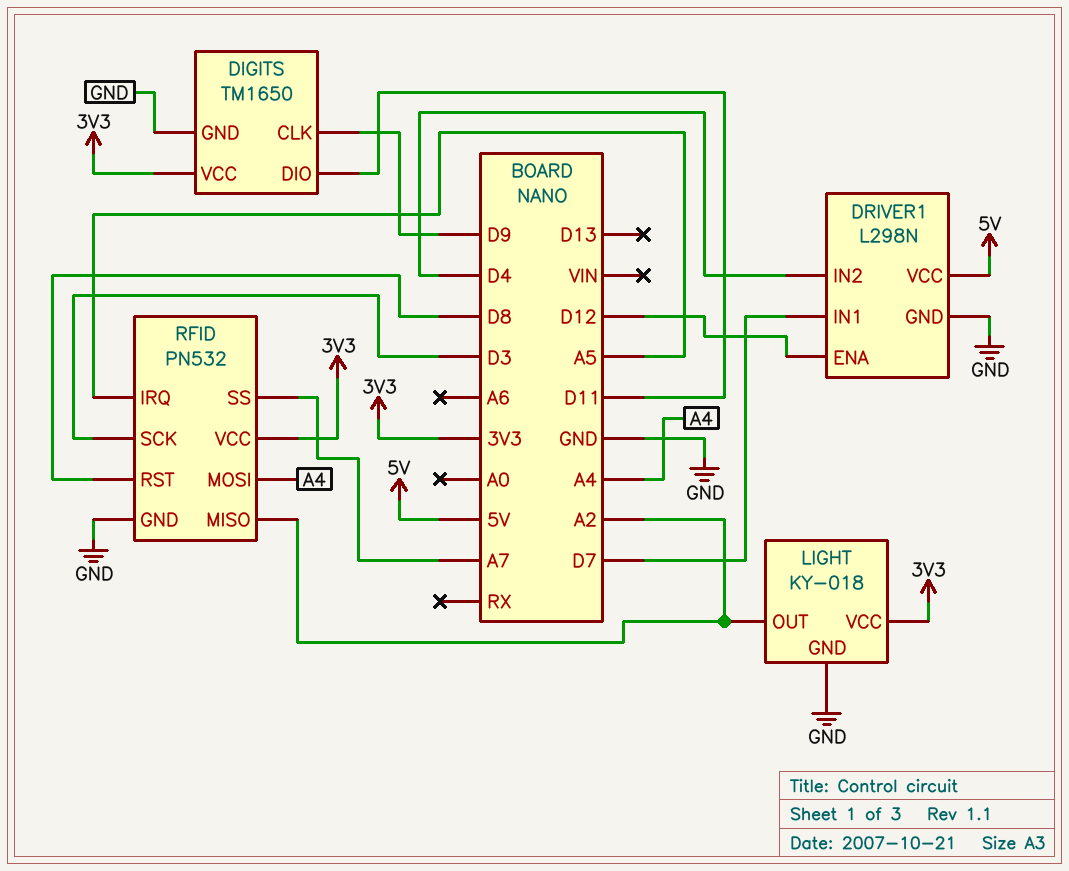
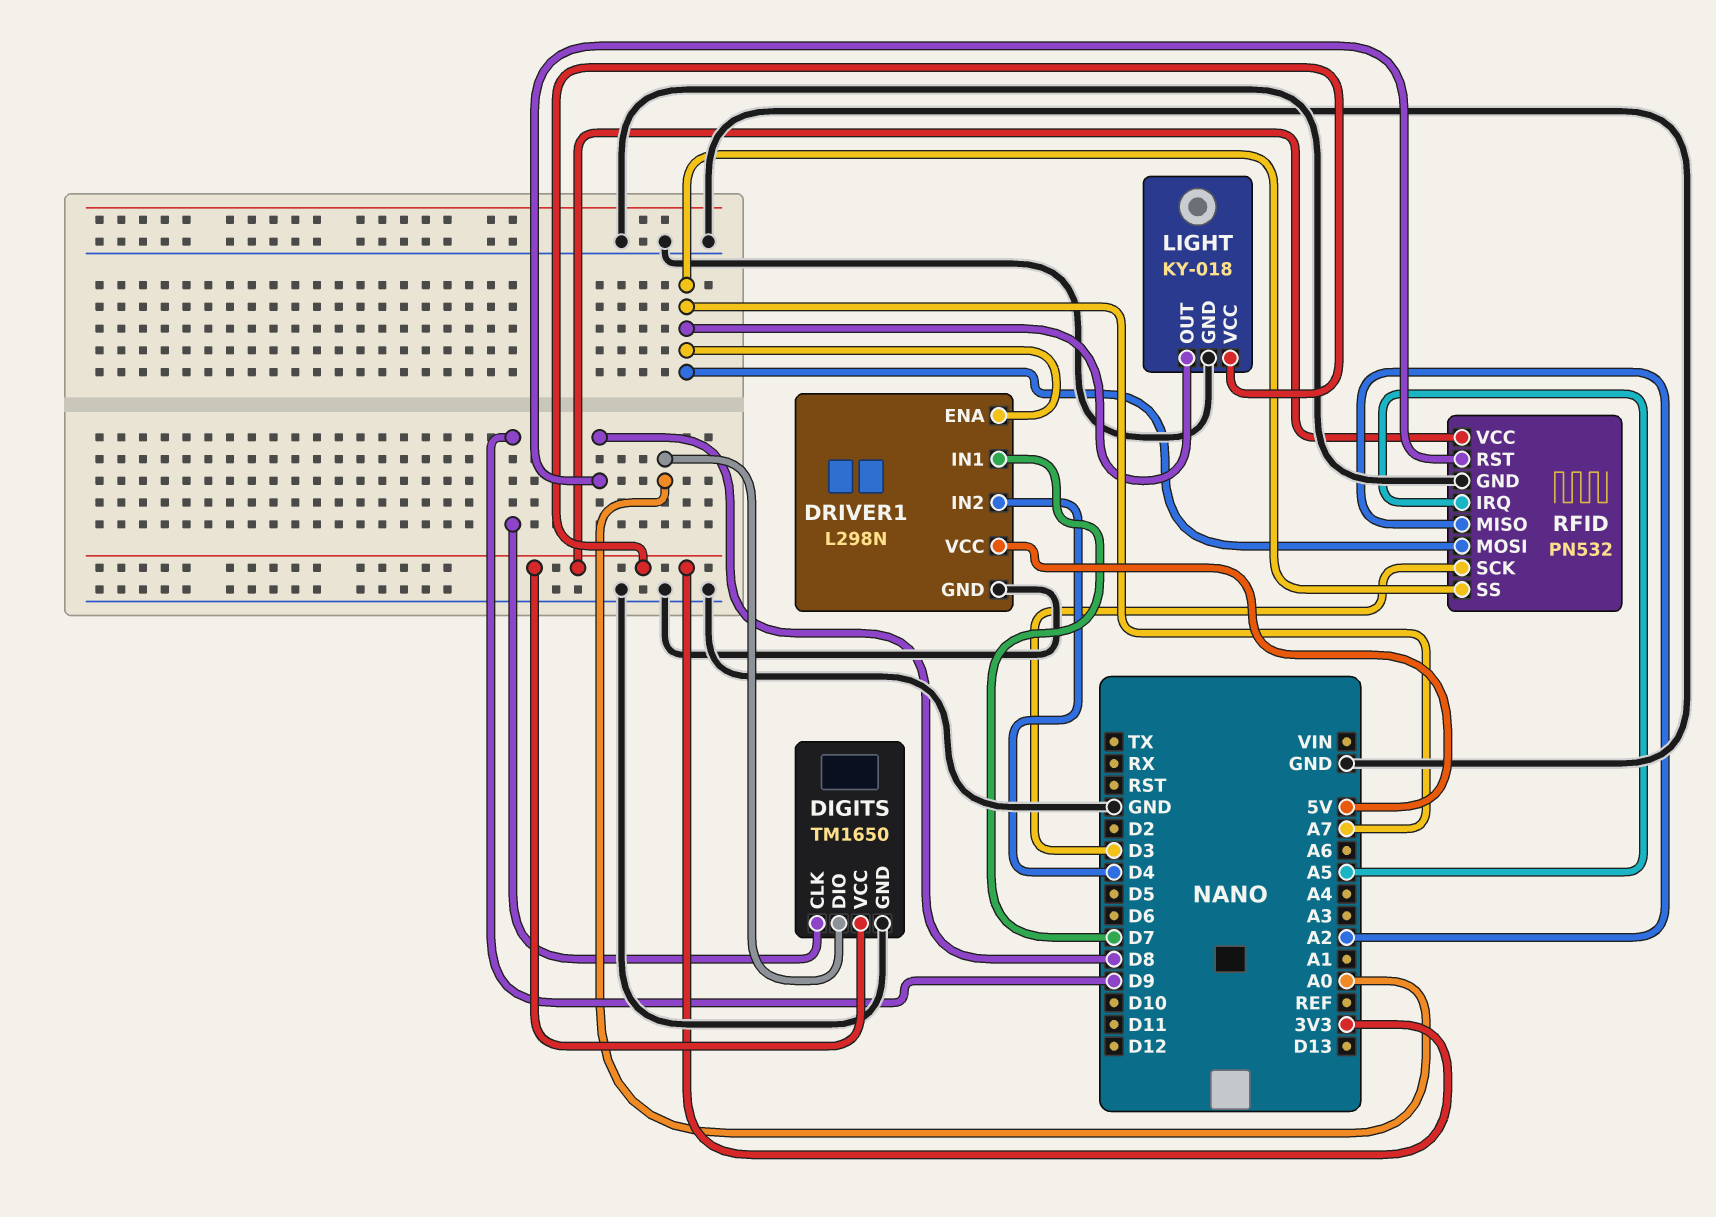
DIGITS pin DIO: D11 -> A0
DRIVER1 pin ENA: D12 -> A7
LIGHT pin OUT: A2 -> A7
RFID pin MOSI: A4 -> A7

